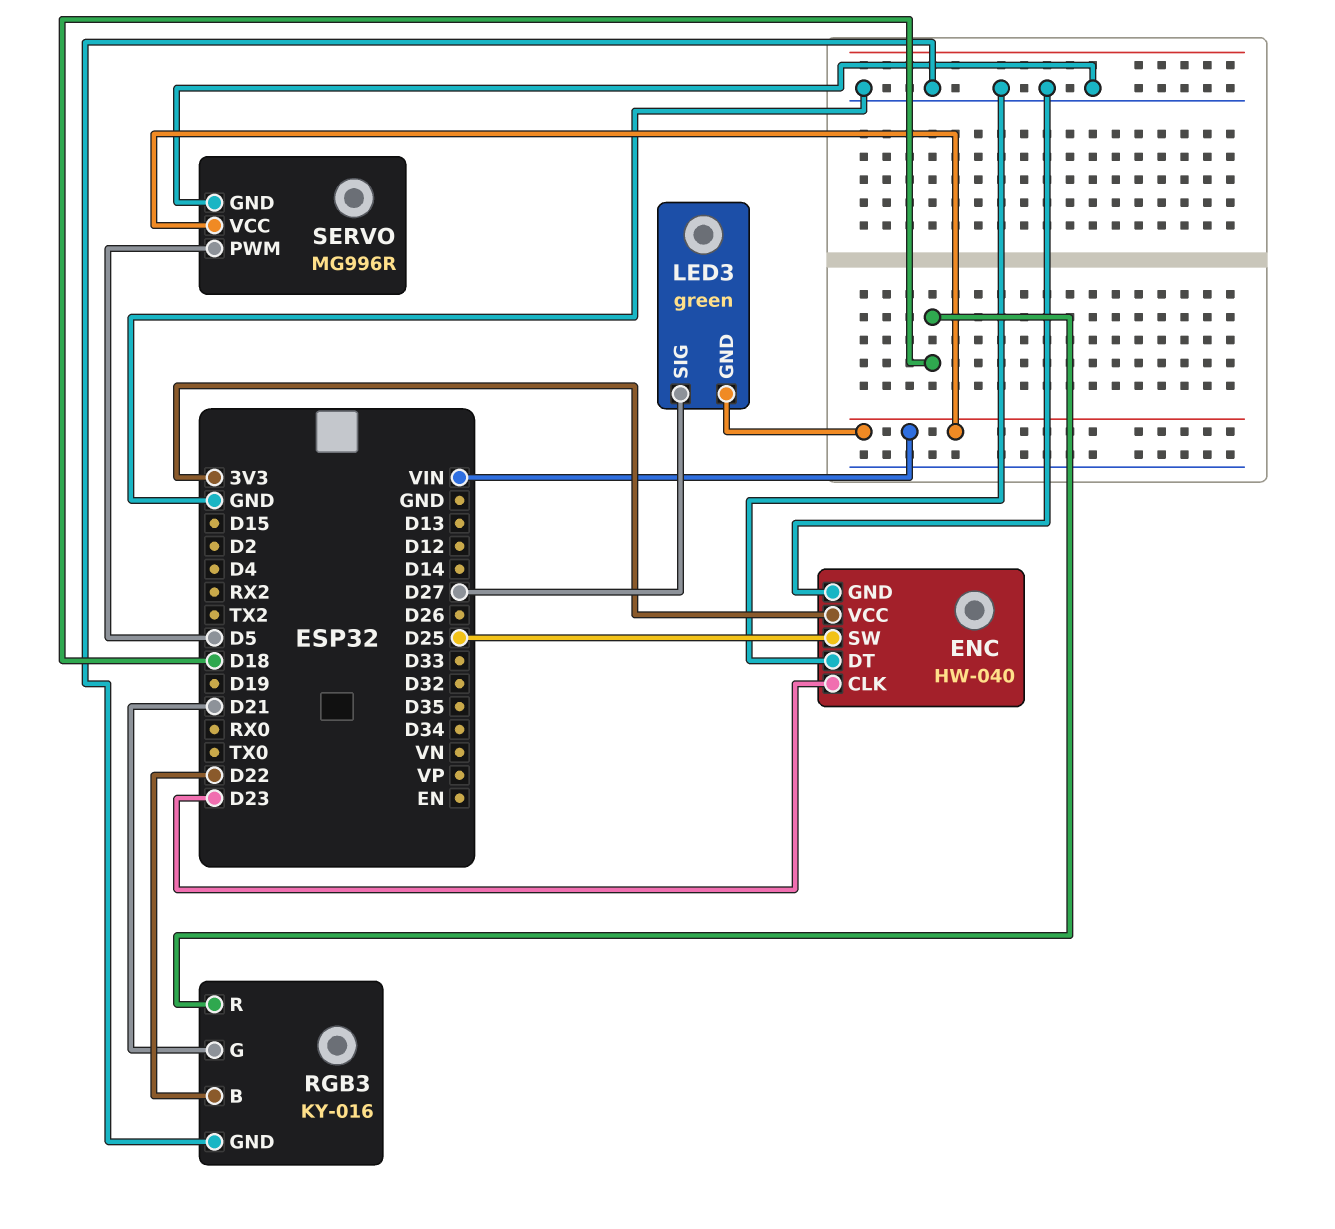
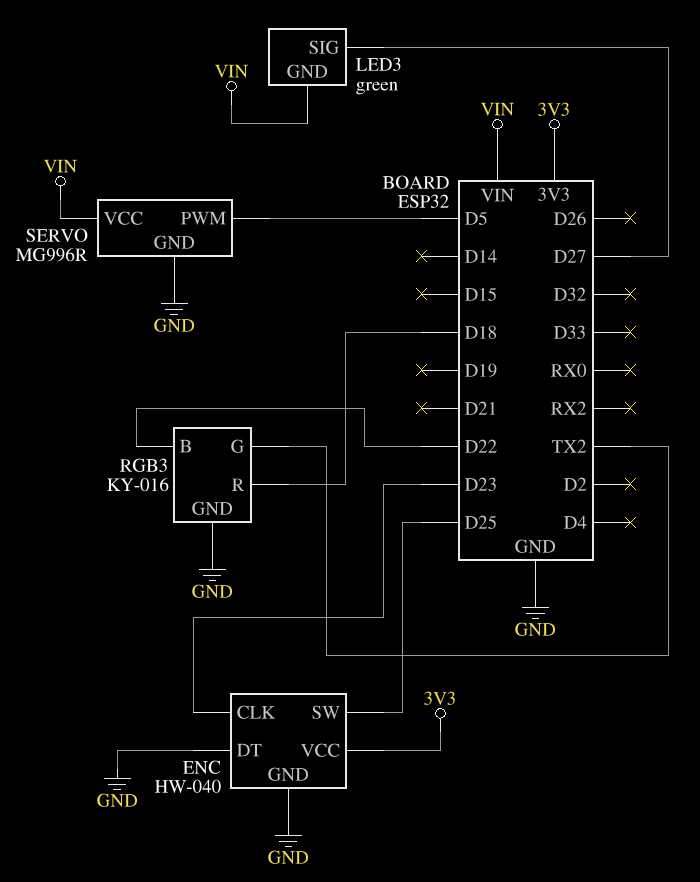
RGB3 pin G: D21 -> TX2

